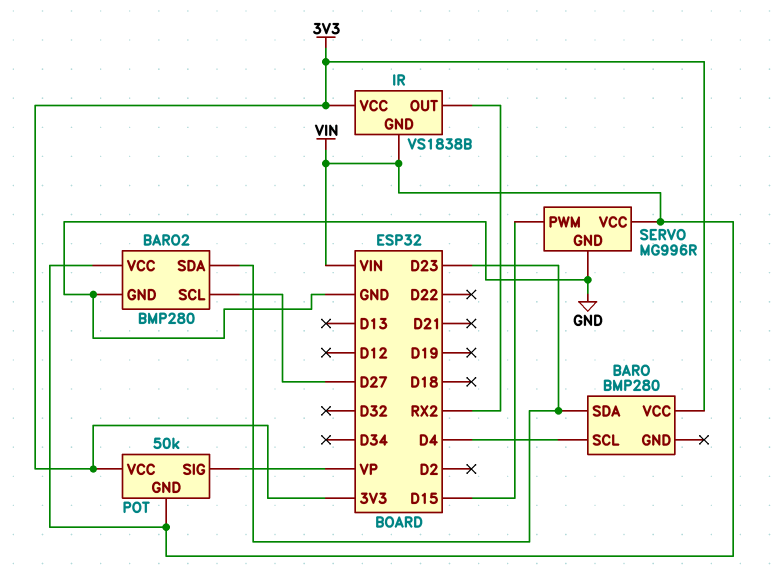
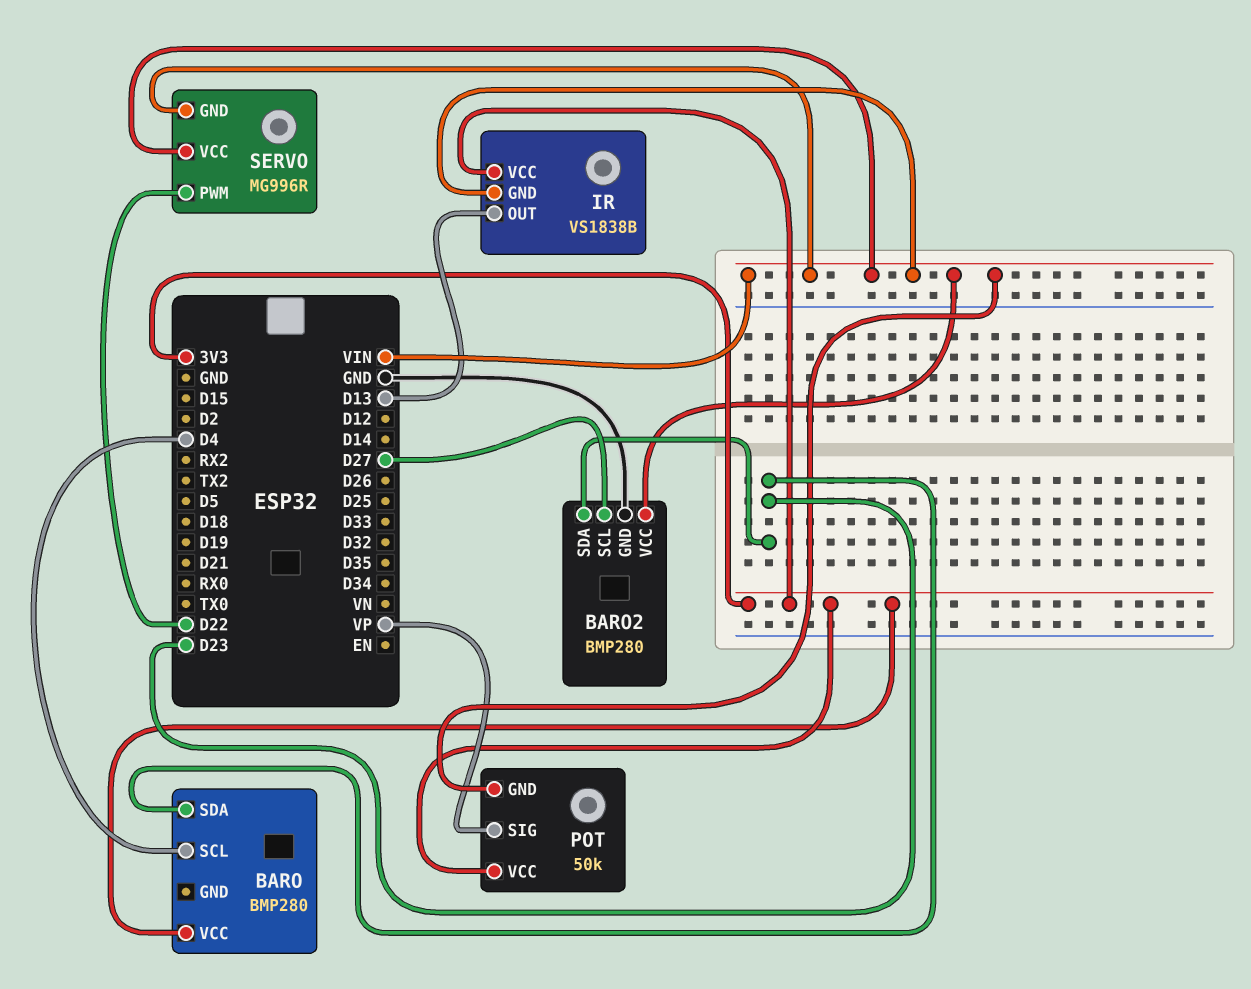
IR pin OUT: RX2 -> D13
SERVO pin GND: GND -> VIN
SERVO pin PWM: D15 -> D22

